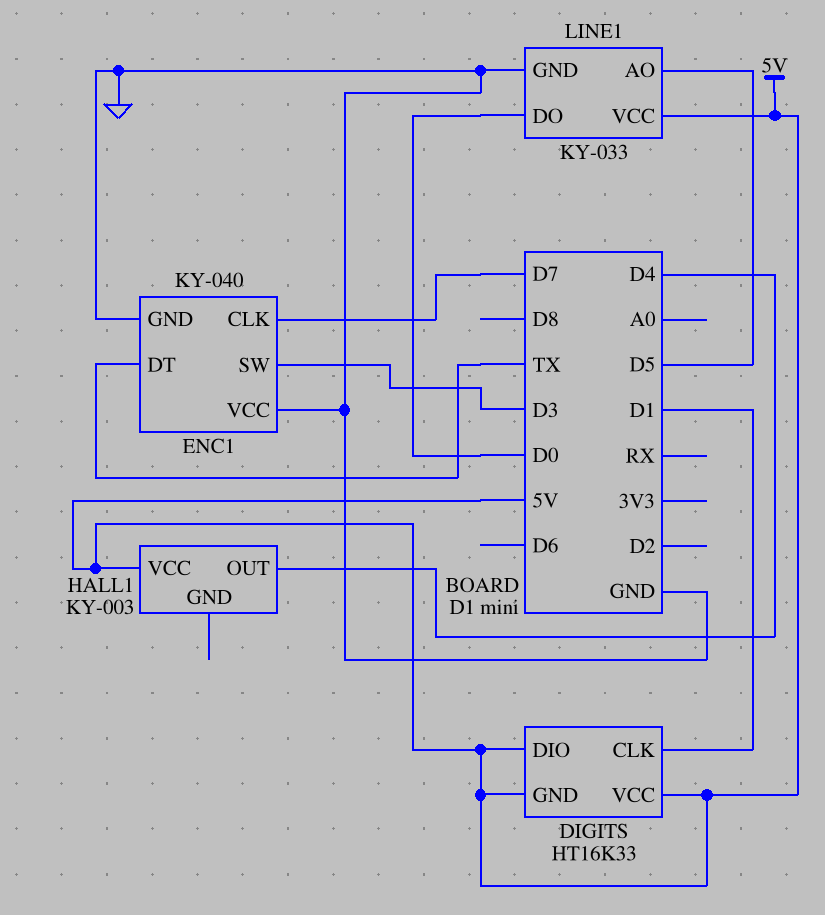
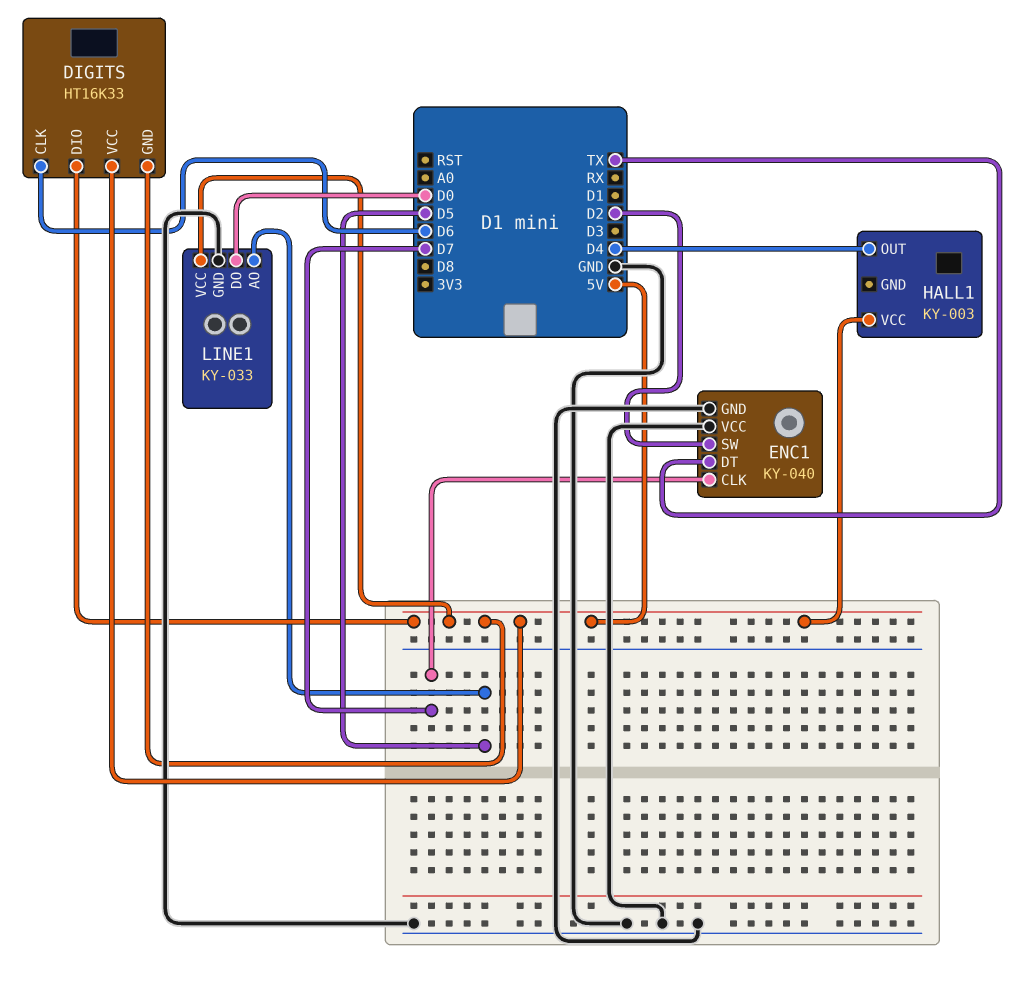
DIGITS pin CLK: D1 -> D6
ENC1 pin SW: D3 -> D2

